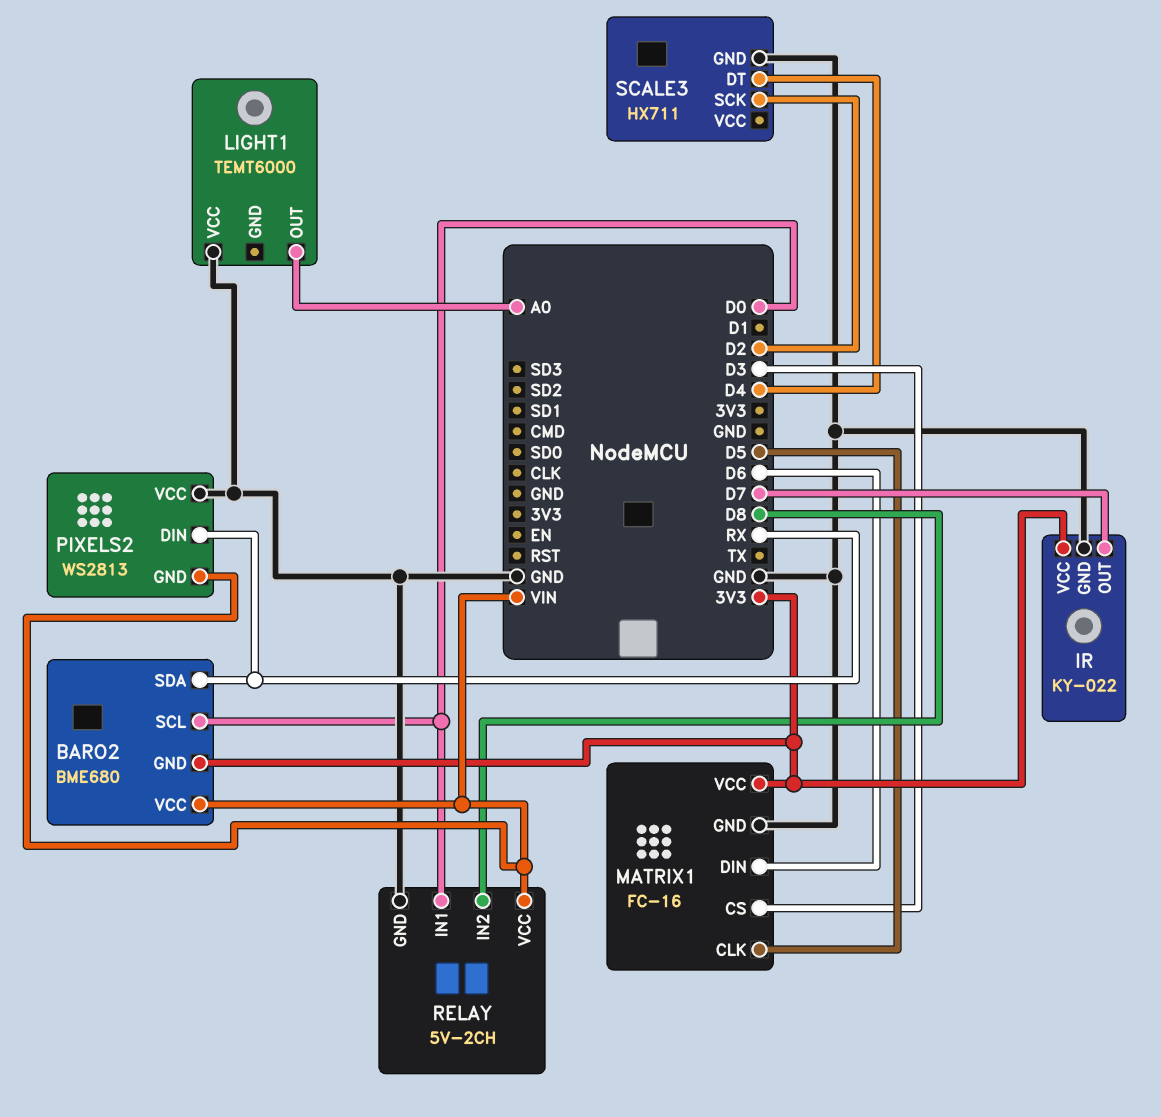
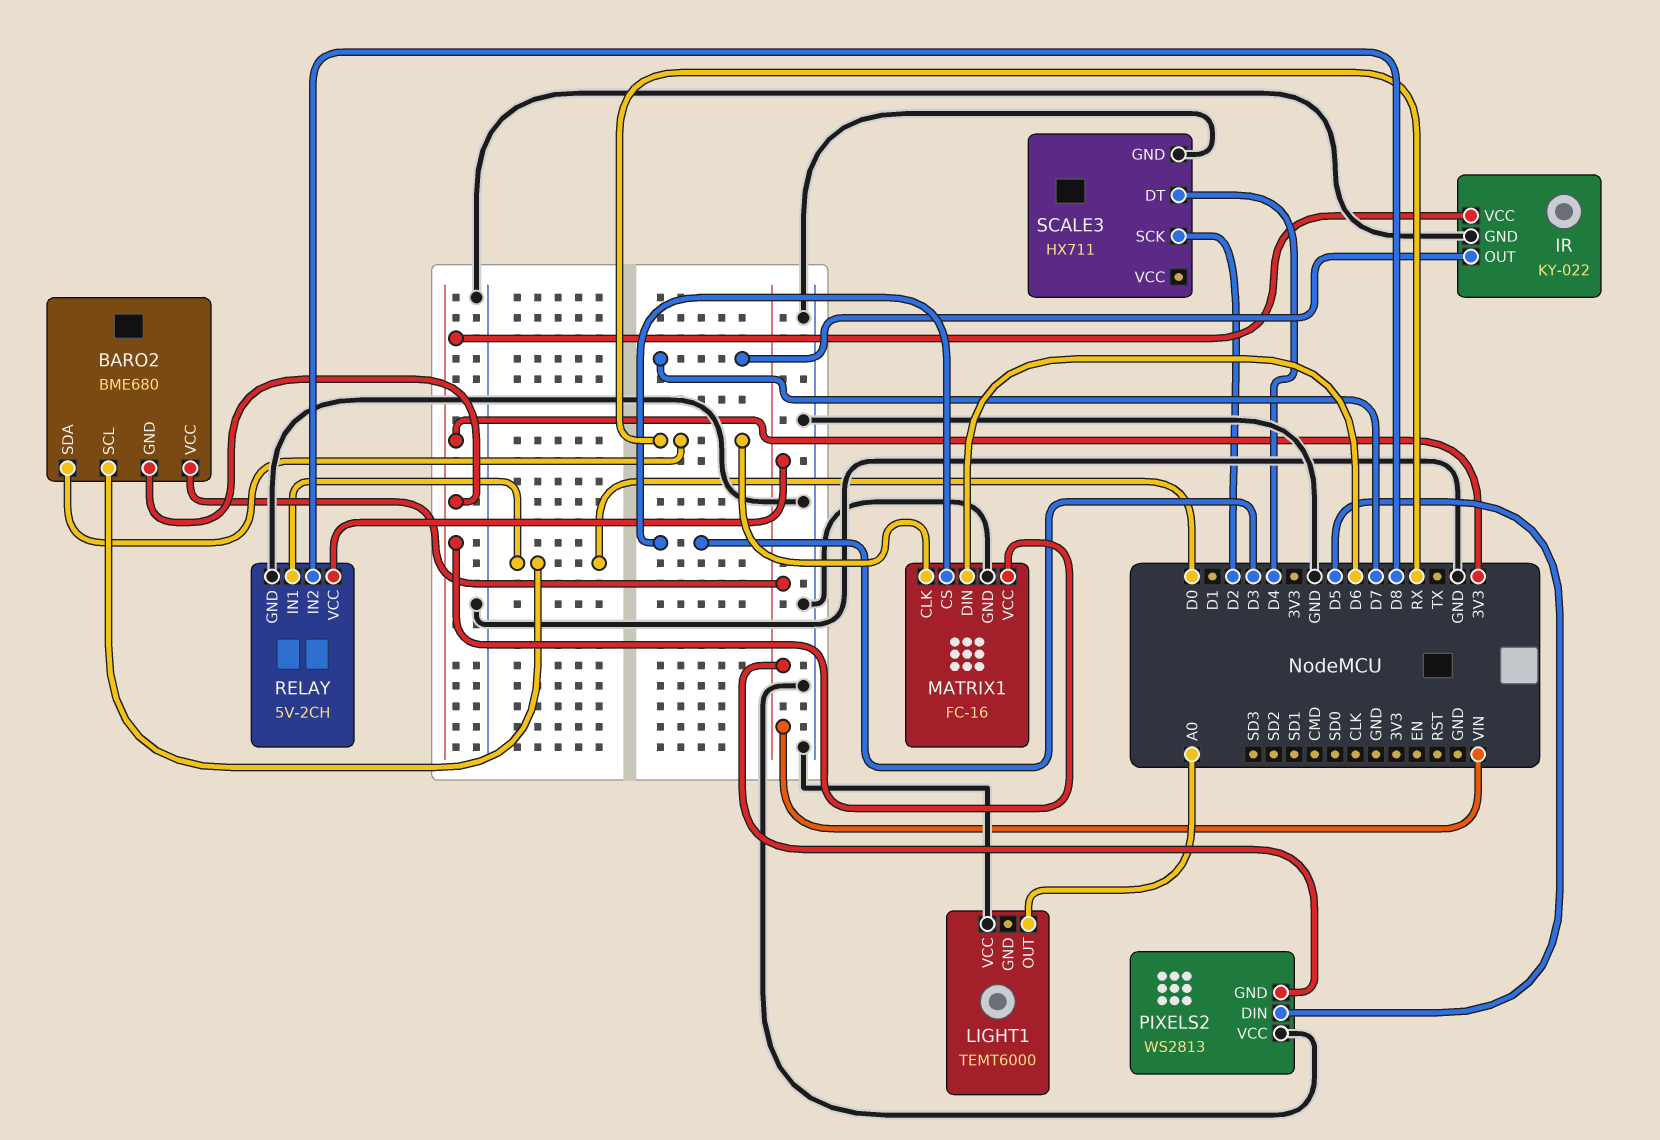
MATRIX1 pin CLK: D5 -> RX
PIXELS2 pin DIN: RX -> D5

